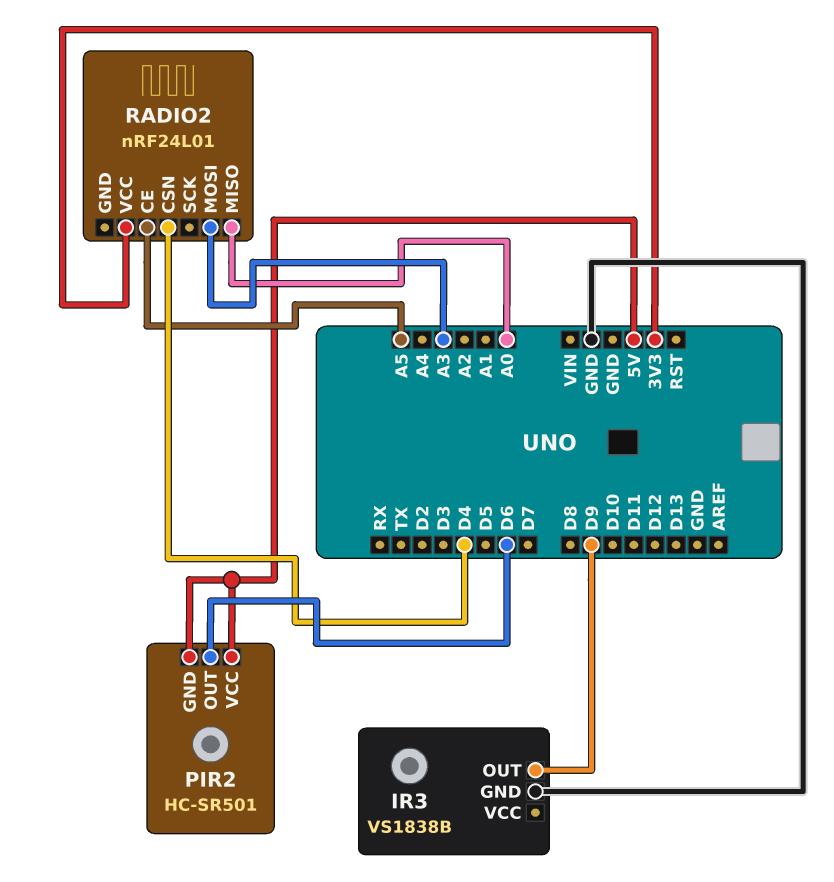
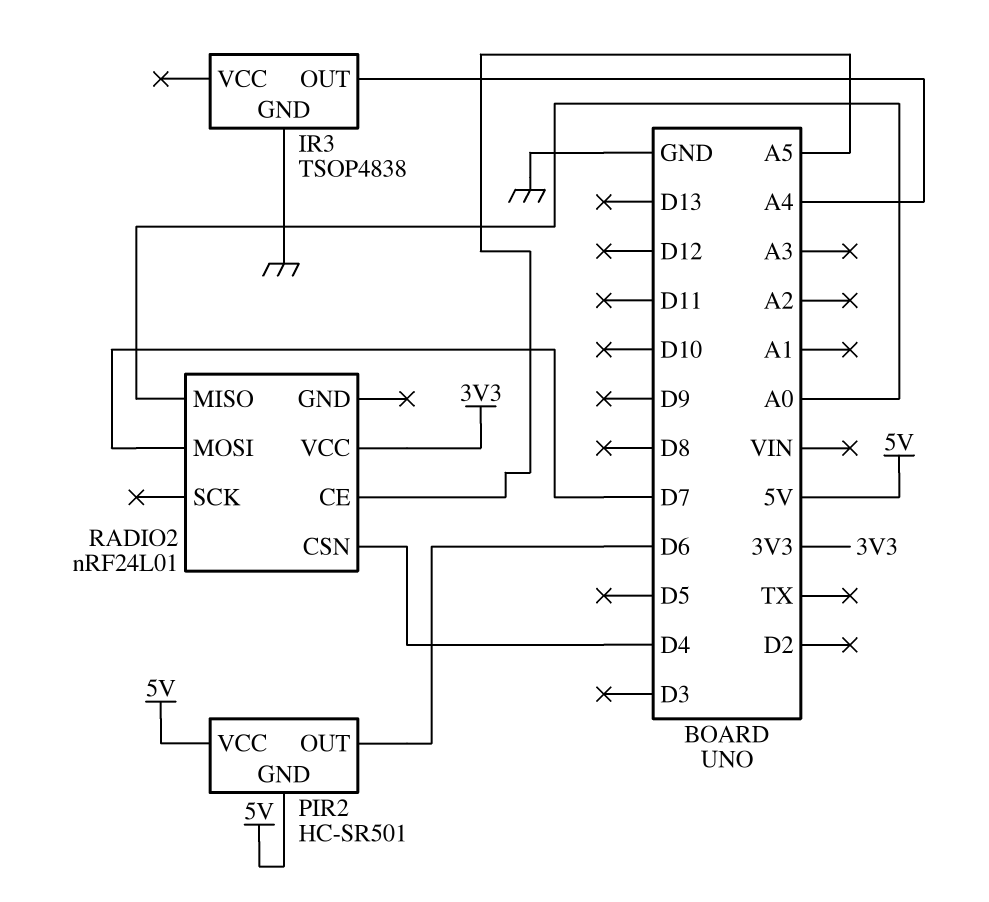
IR3: VS1838B -> TSOP4838
IR3 pin OUT: D9 -> A4
RADIO2 pin MOSI: A3 -> D7

